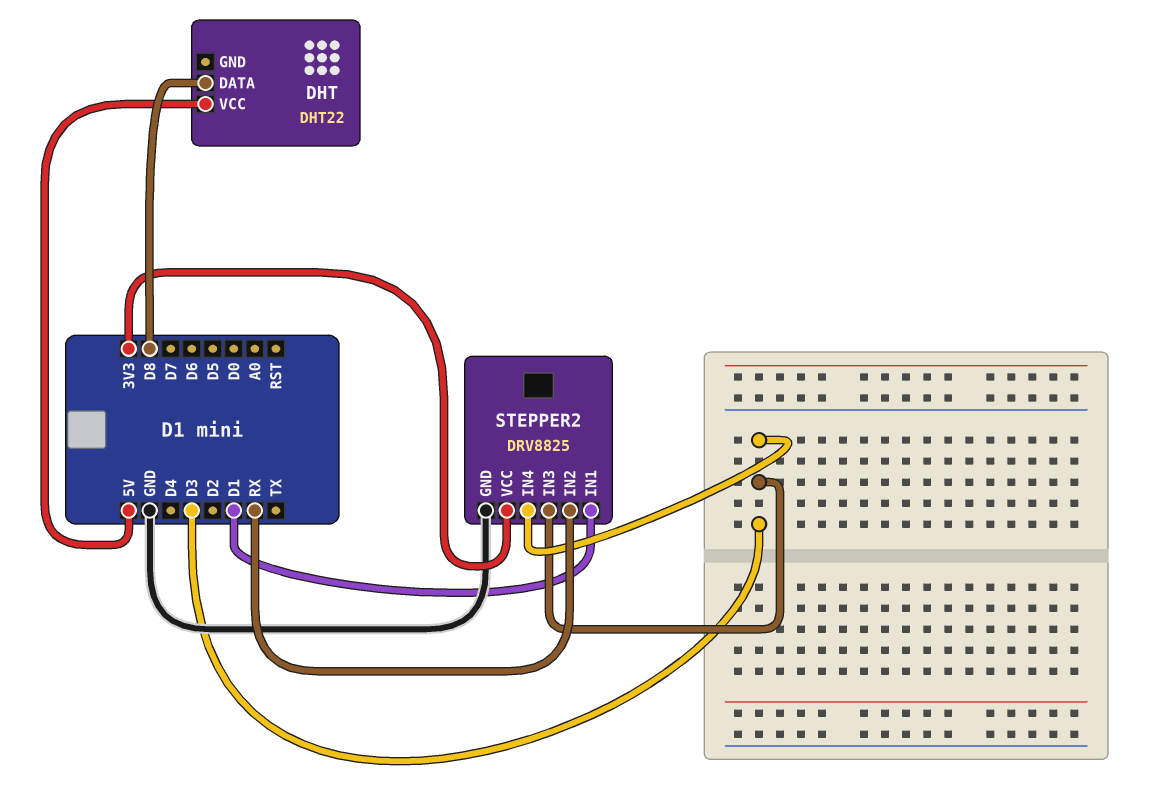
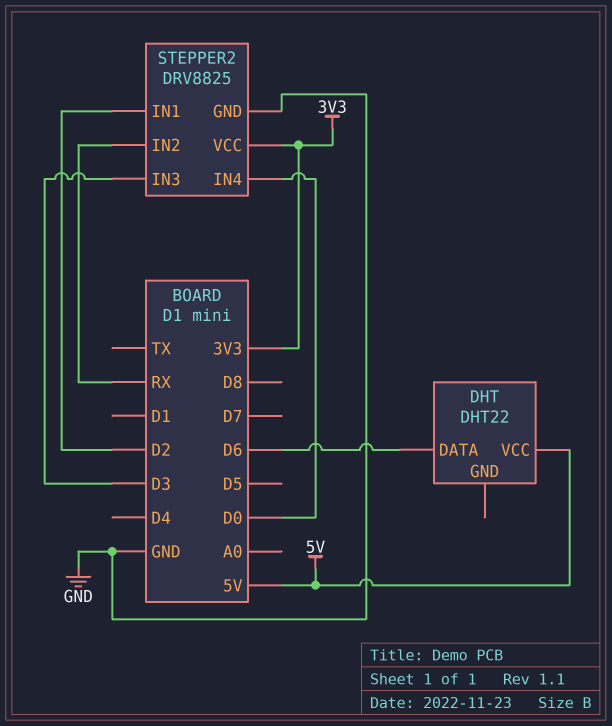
DHT pin DATA: D8 -> D6
STEPPER2 pin IN1: D1 -> D2
STEPPER2 pin IN4: D3 -> D0

